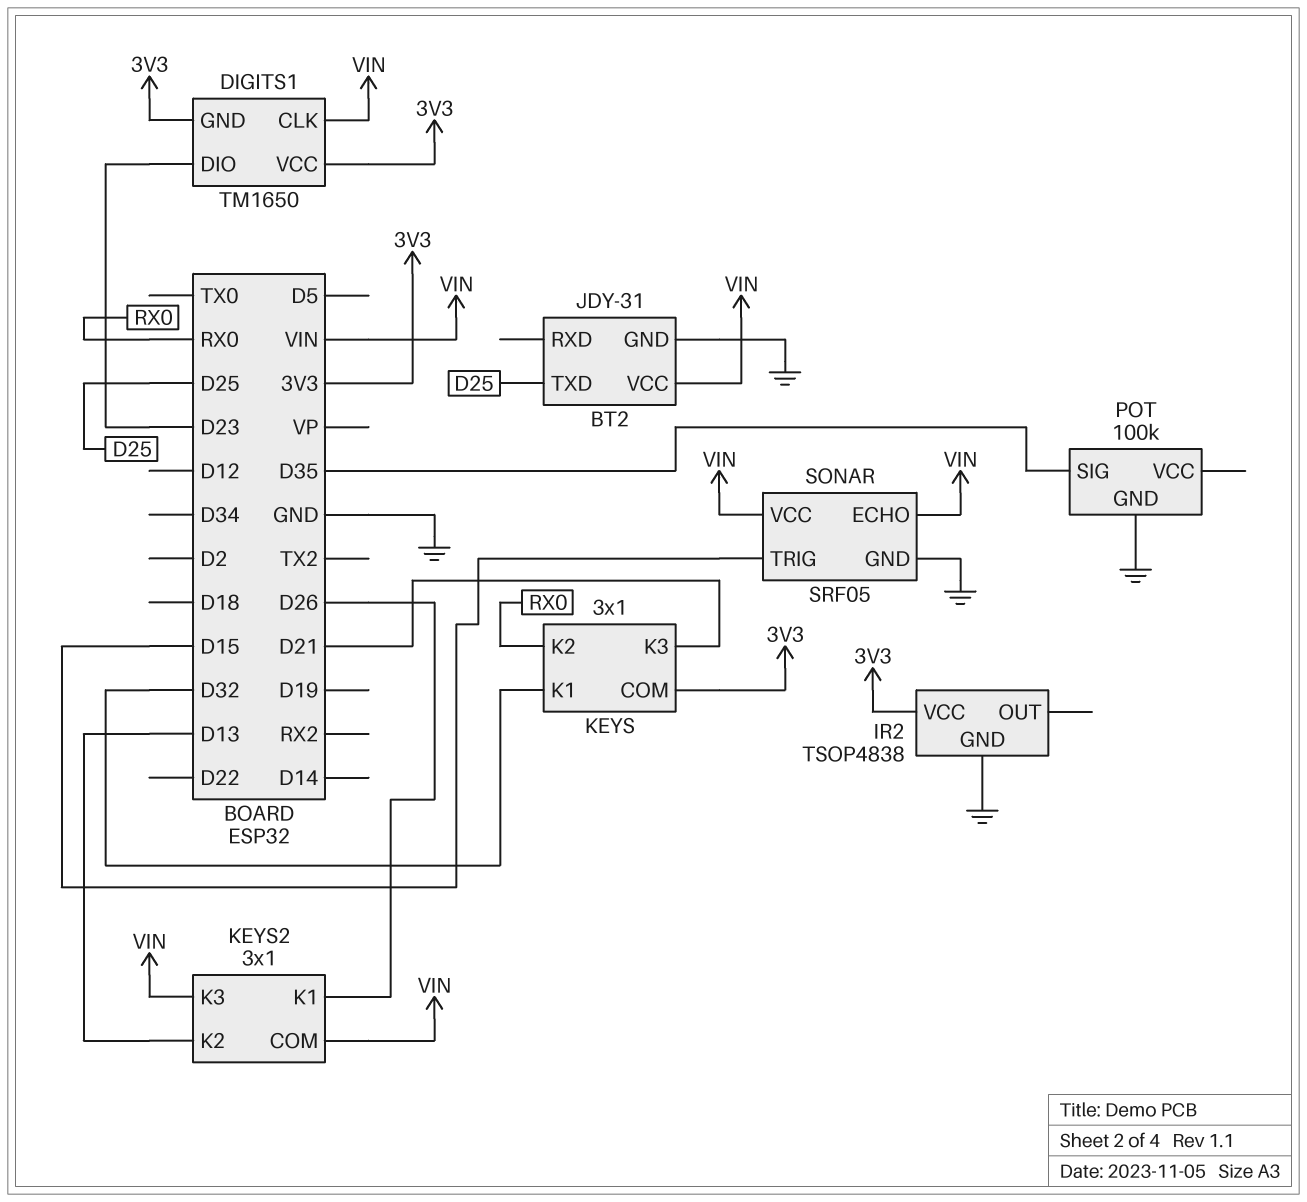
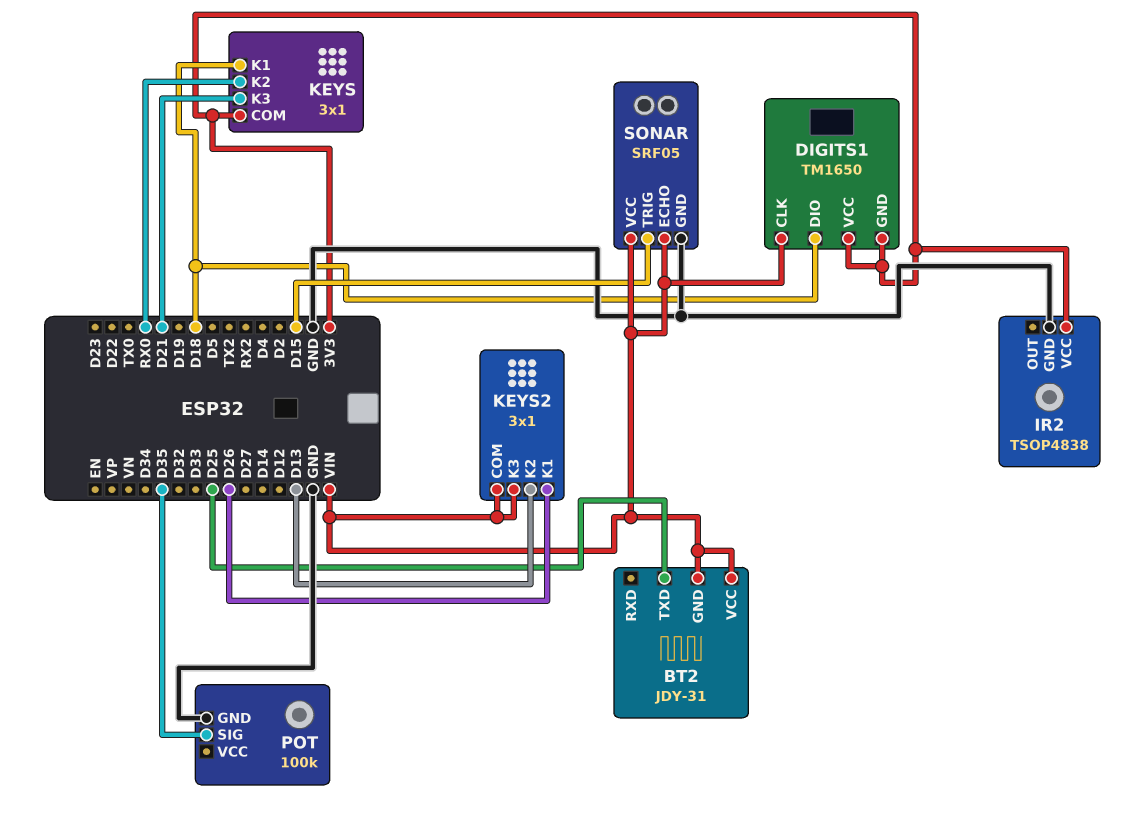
BT2 pin GND: GND -> VIN
DIGITS1 pin DIO: D23 -> D18
KEYS pin K1: D32 -> D18

